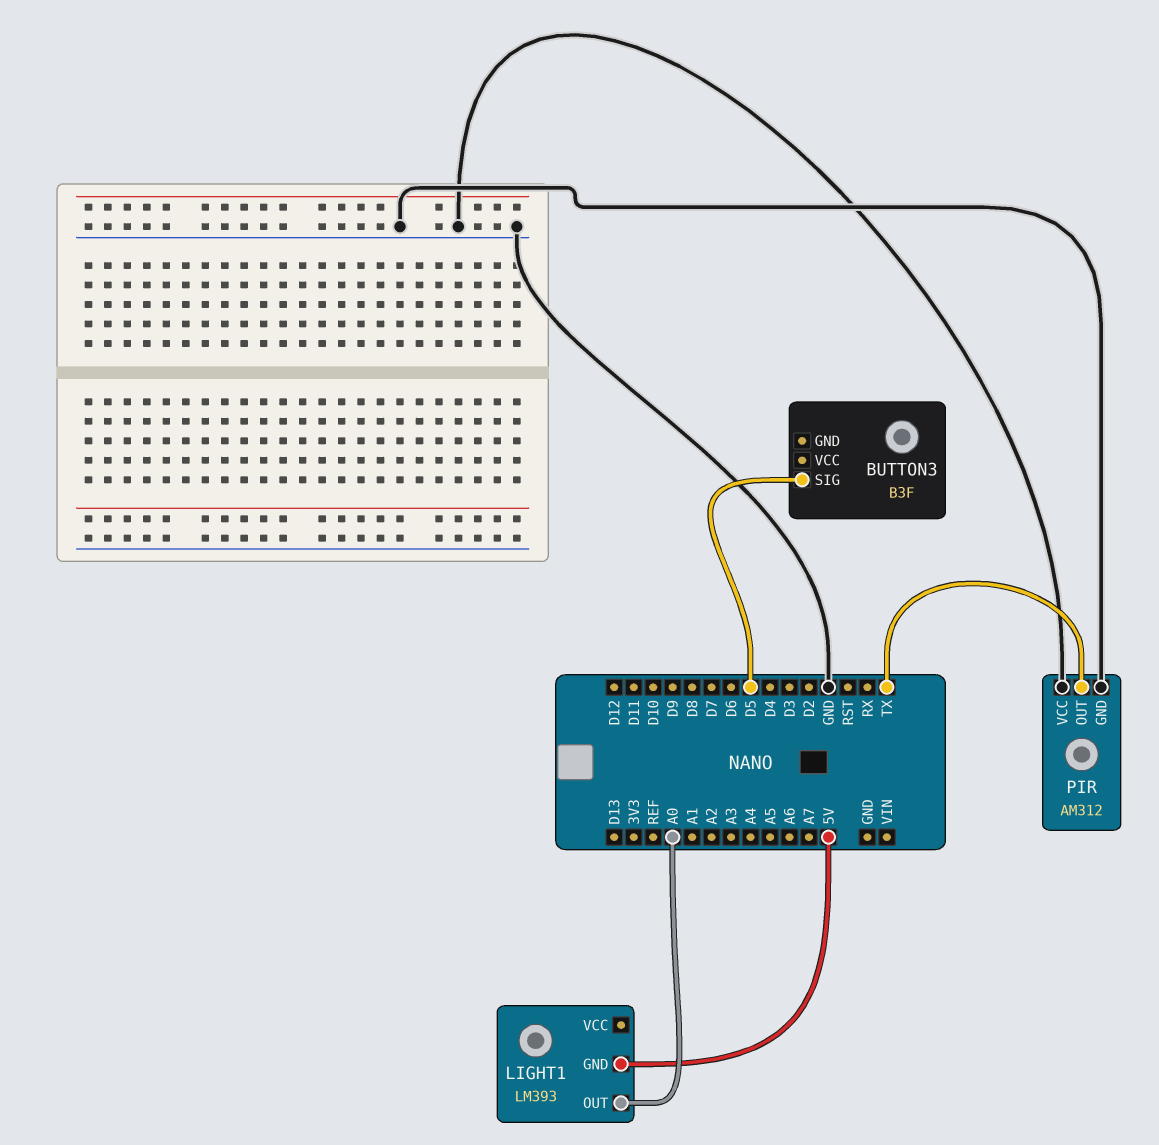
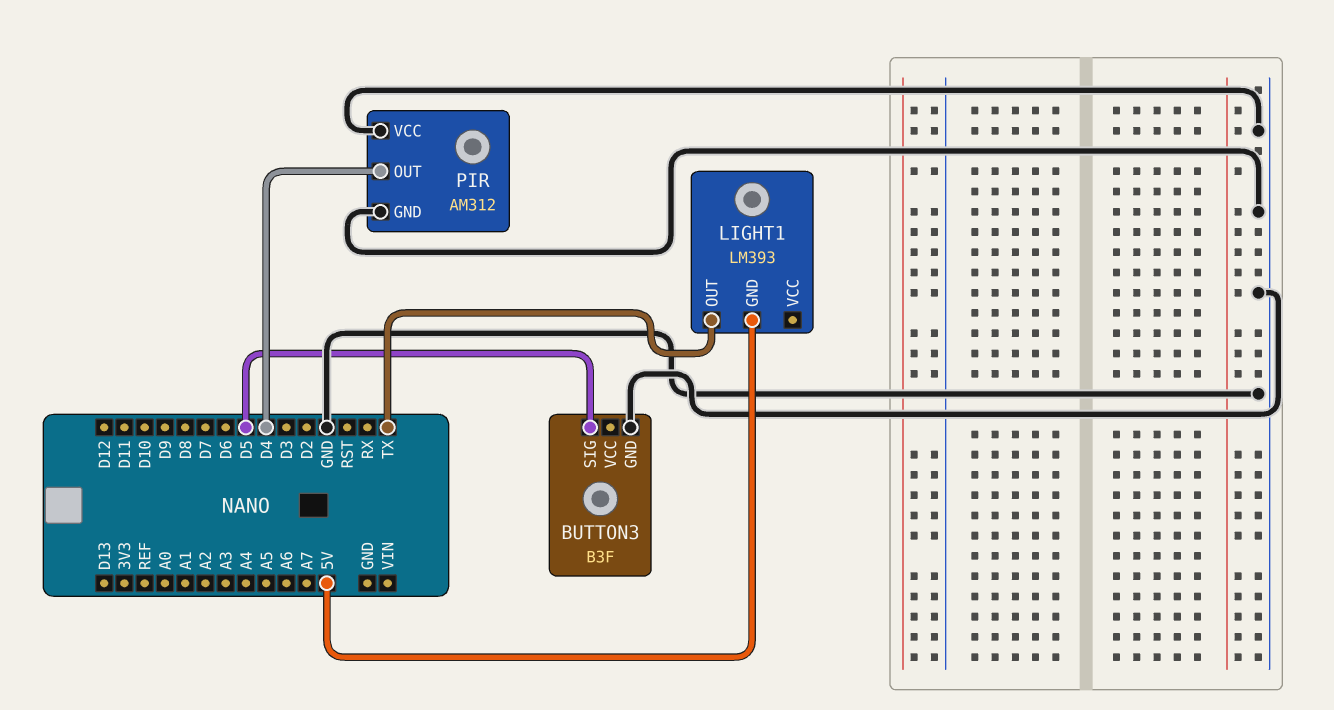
BUTTON3 pin GND: none -> GND
LIGHT1 pin OUT: A0 -> TX
PIR pin OUT: TX -> D4

